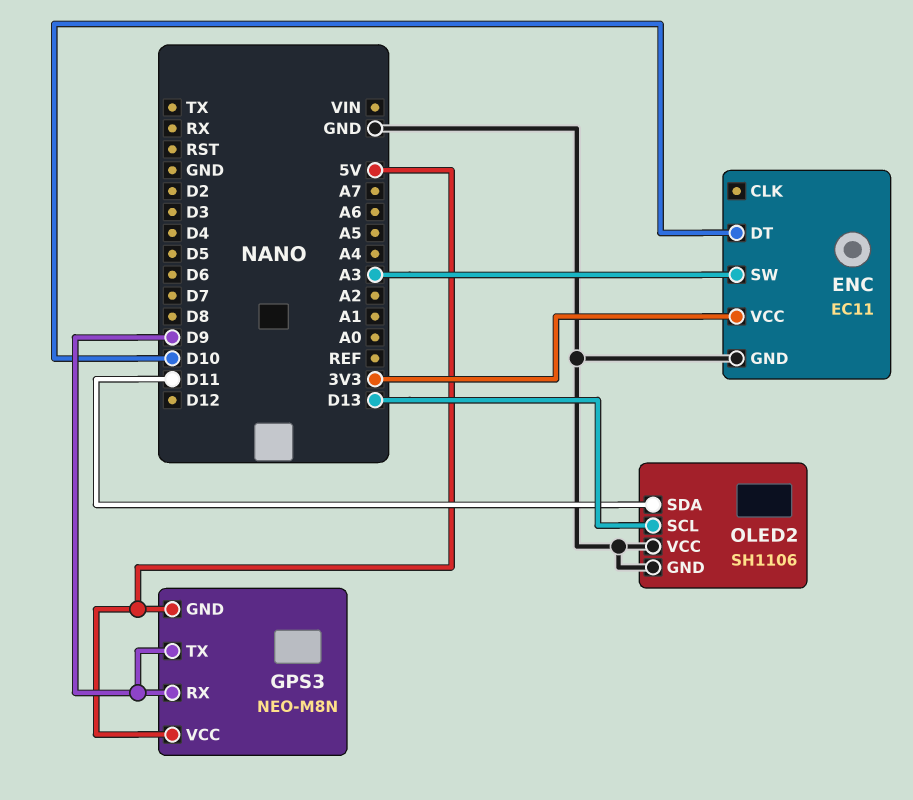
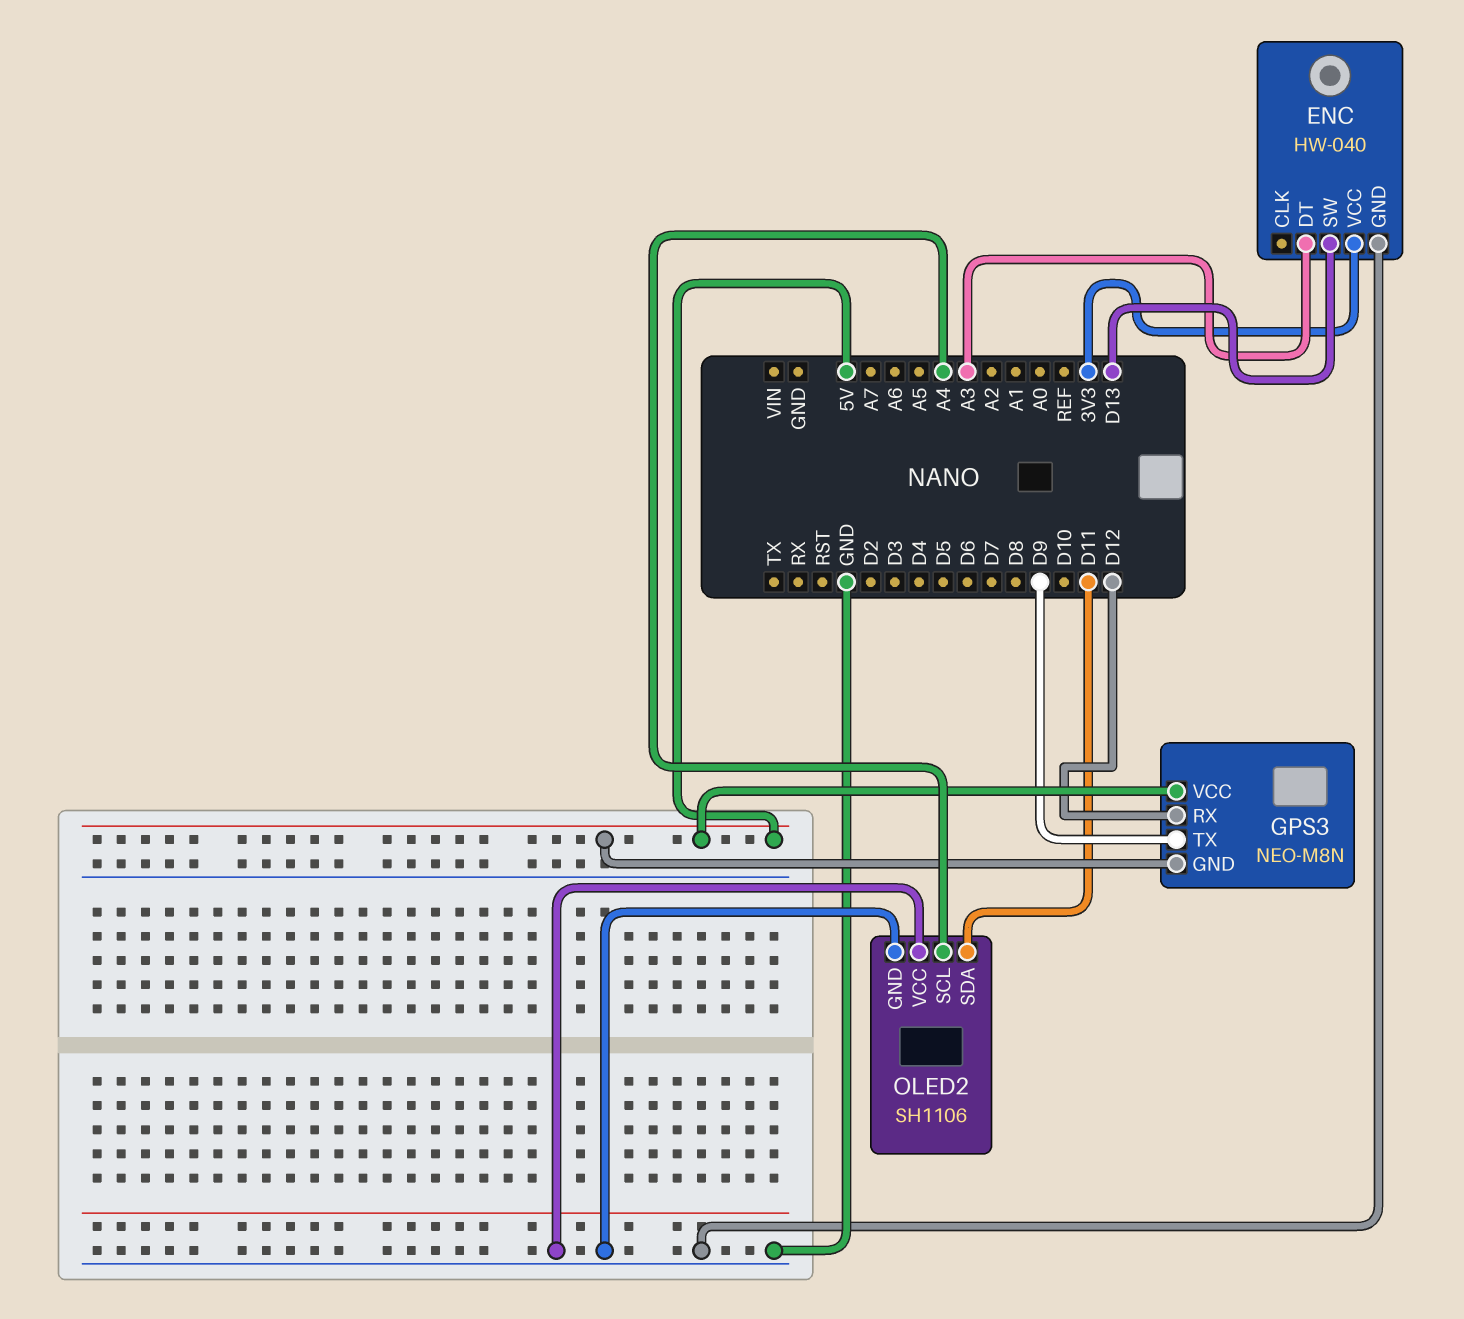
ENC: EC11 -> HW-040
ENC pin DT: D10 -> A3
ENC pin SW: A3 -> D13
GPS3 pin RX: D9 -> D12
OLED2 pin SCL: D13 -> A4

